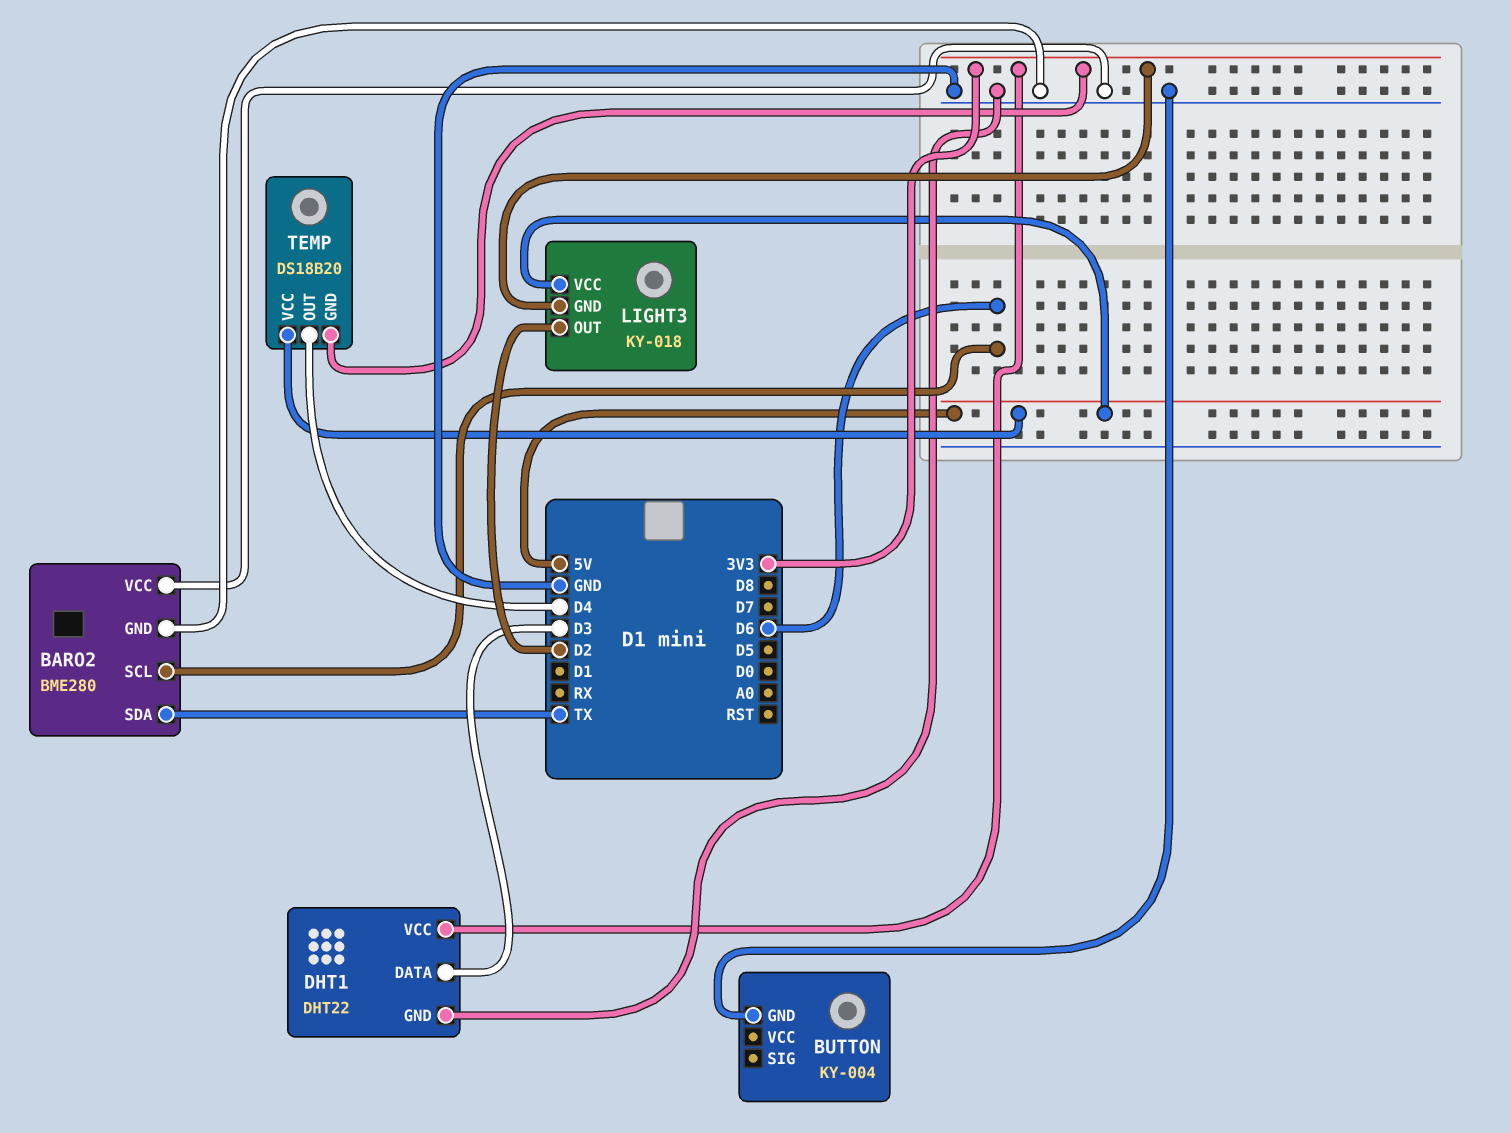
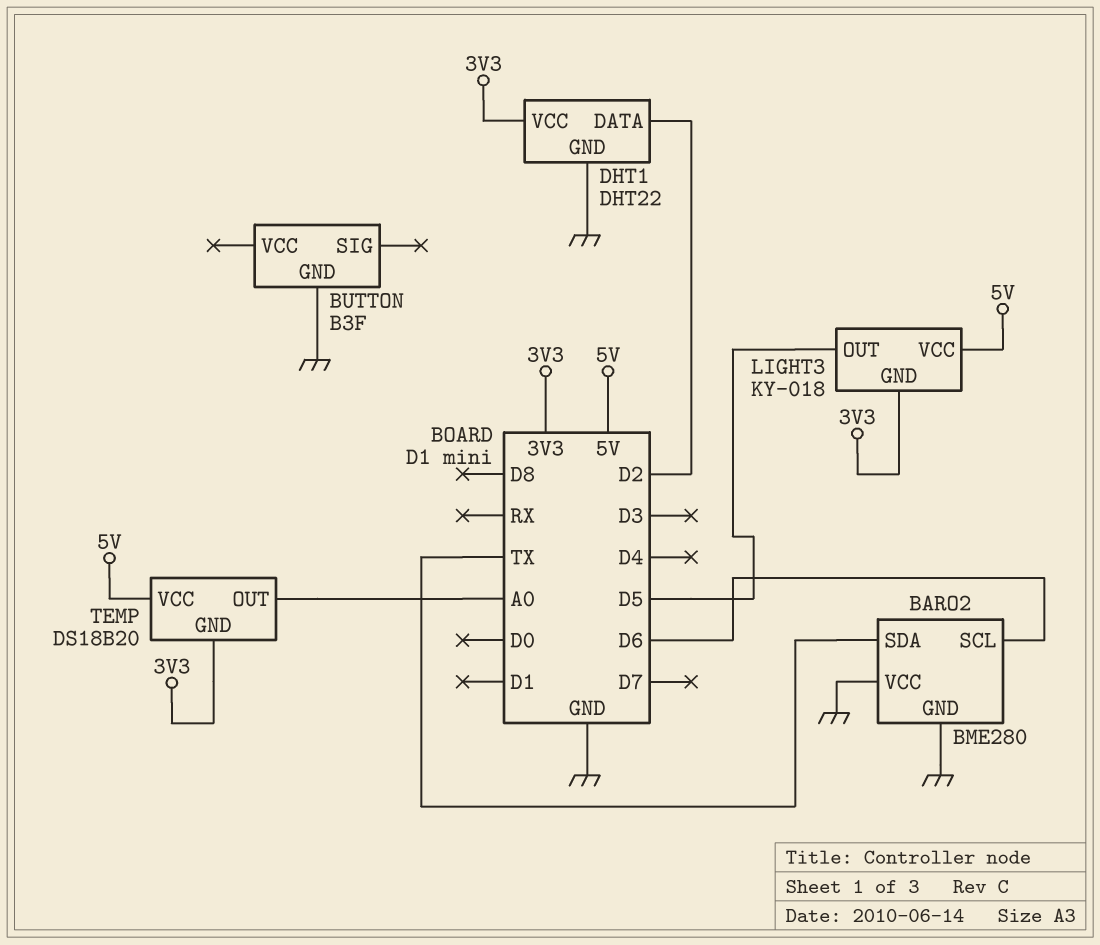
BUTTON: KY-004 -> B3F
DHT1 pin DATA: D3 -> D2
LIGHT3 pin OUT: D2 -> D5
TEMP pin OUT: D4 -> A0

